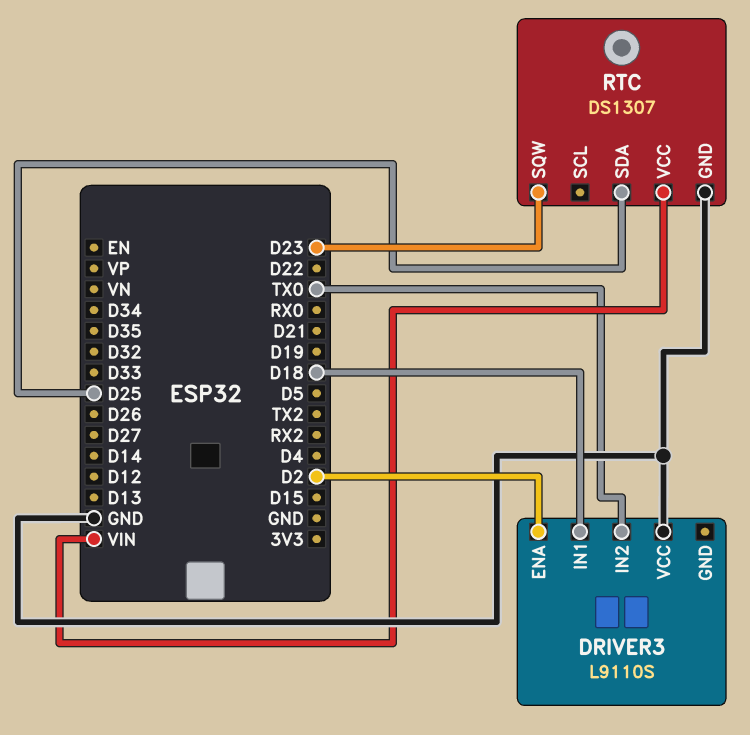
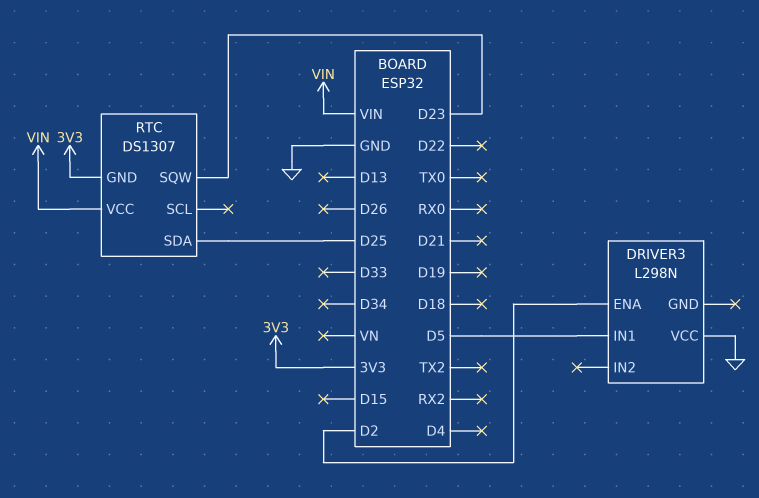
DRIVER3: L9110S -> L298N
DRIVER3 pin IN1: D18 -> D5
DRIVER3 pin IN2: TX0 -> none
RTC pin GND: GND -> 3V3

